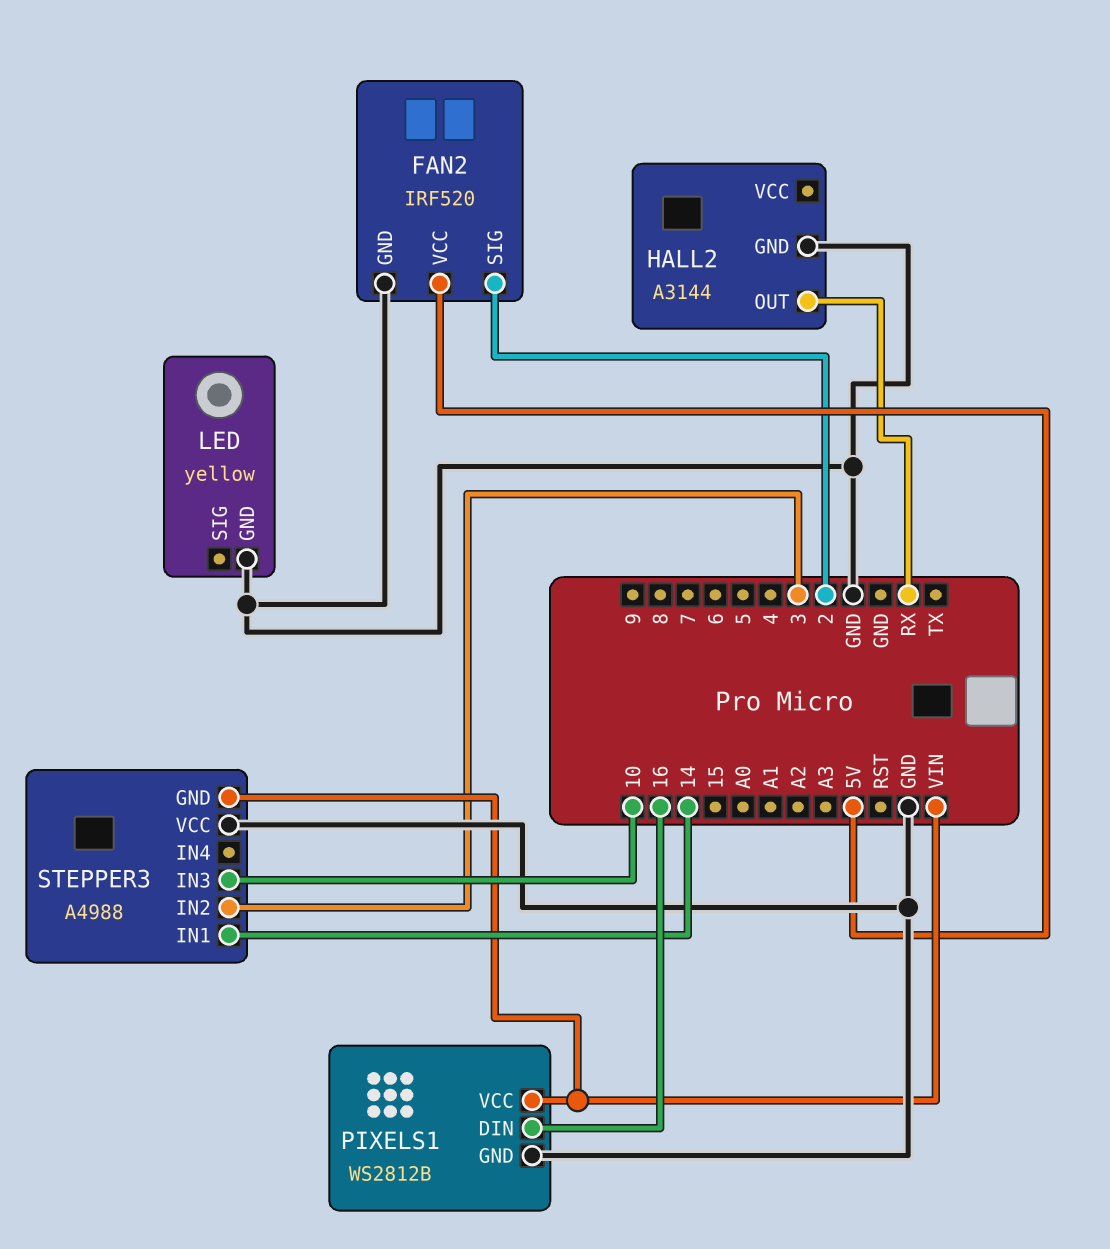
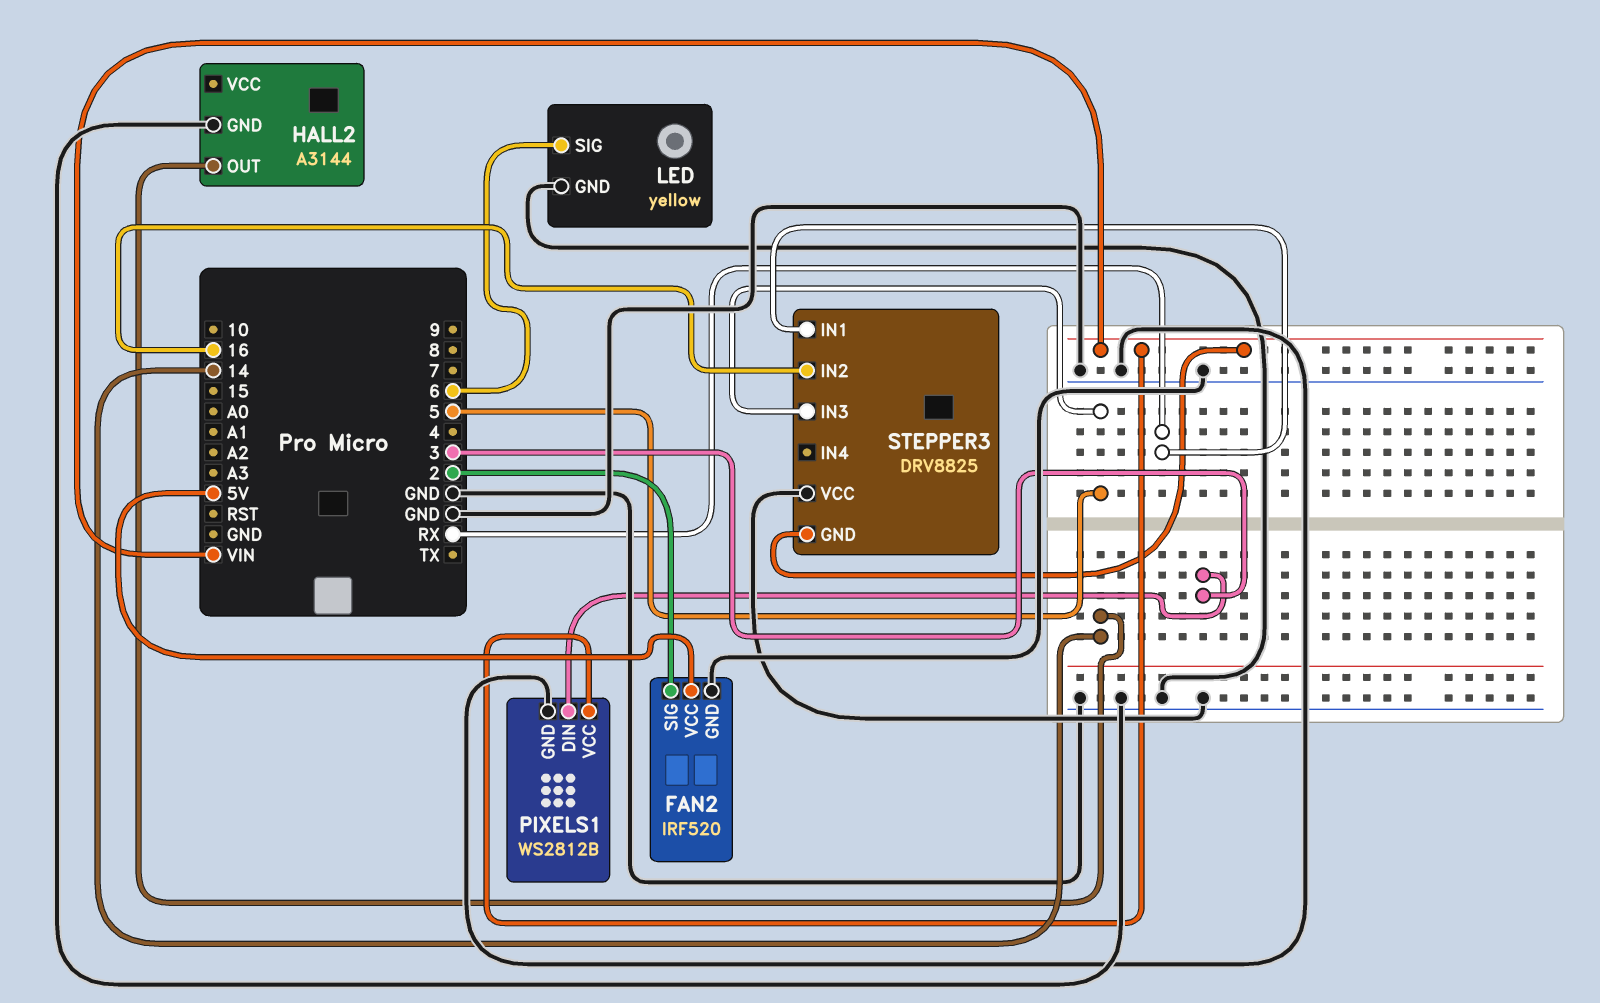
HALL2 pin OUT: RX -> 14
LED pin SIG: none -> 6
PIXELS1 pin DIN: 16 -> 3
STEPPER3: A4988 -> DRV8825
STEPPER3 pin IN1: 14 -> RX
STEPPER3 pin IN2: 3 -> 16
STEPPER3 pin IN3: 10 -> 5

